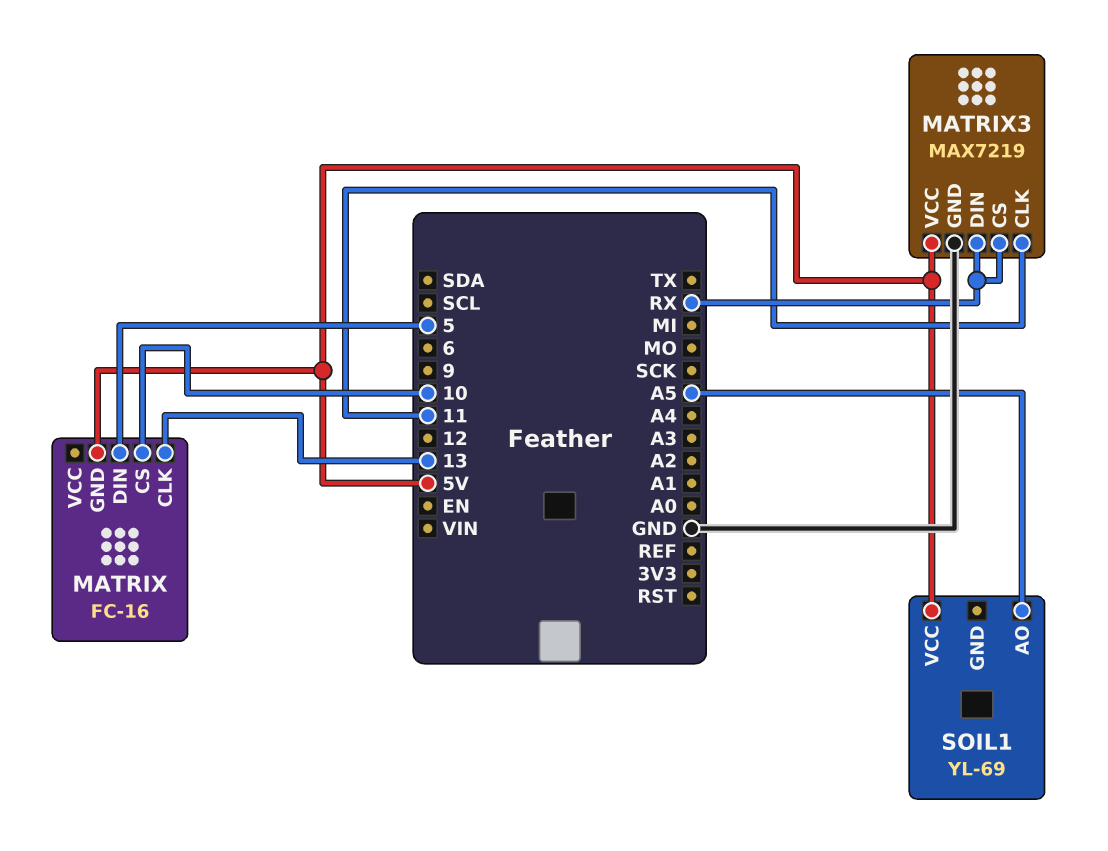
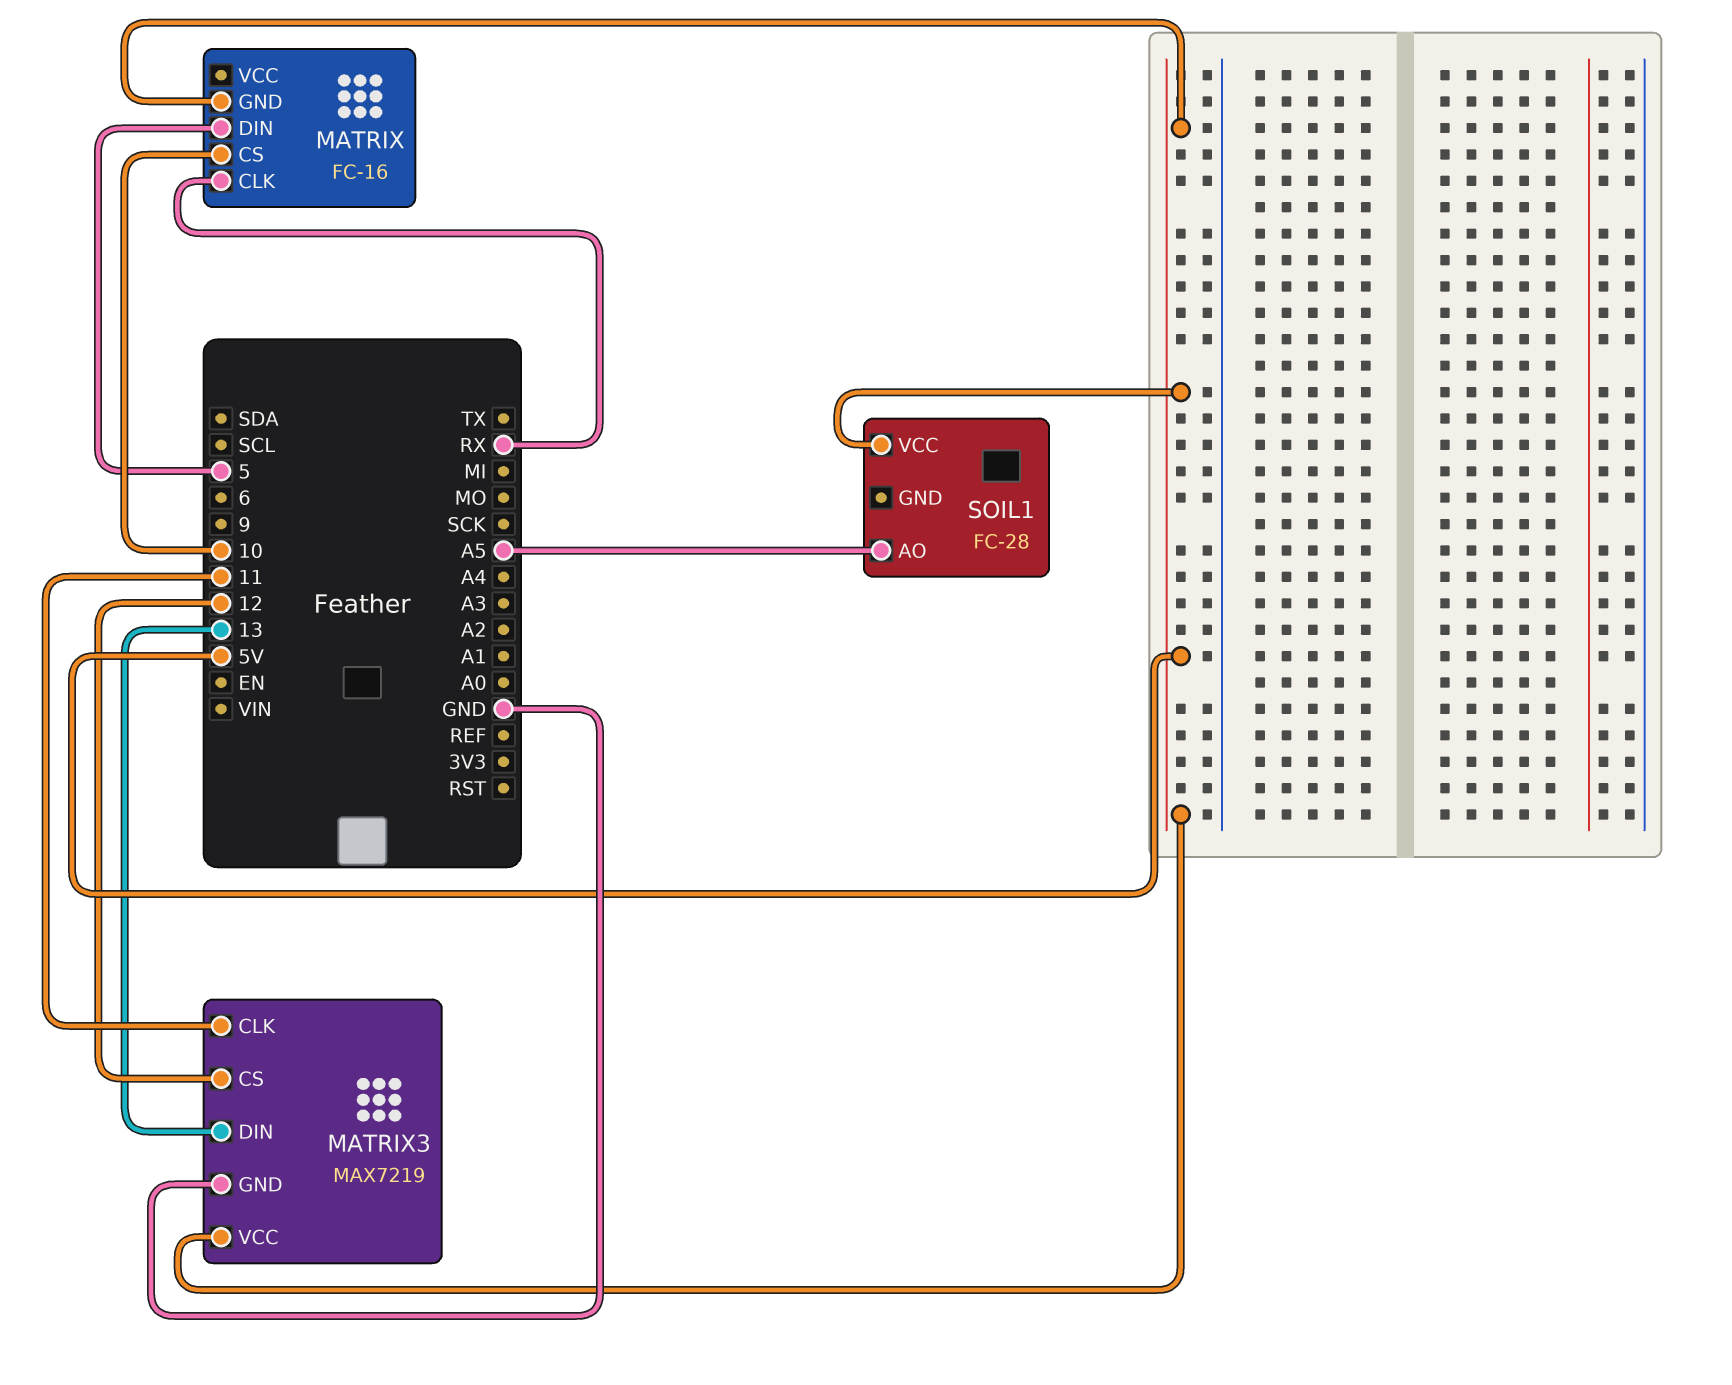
MATRIX pin CLK: 13 -> RX
MATRIX3 pin CS: RX -> 12
MATRIX3 pin DIN: RX -> 13
SOIL1: YL-69 -> FC-28

